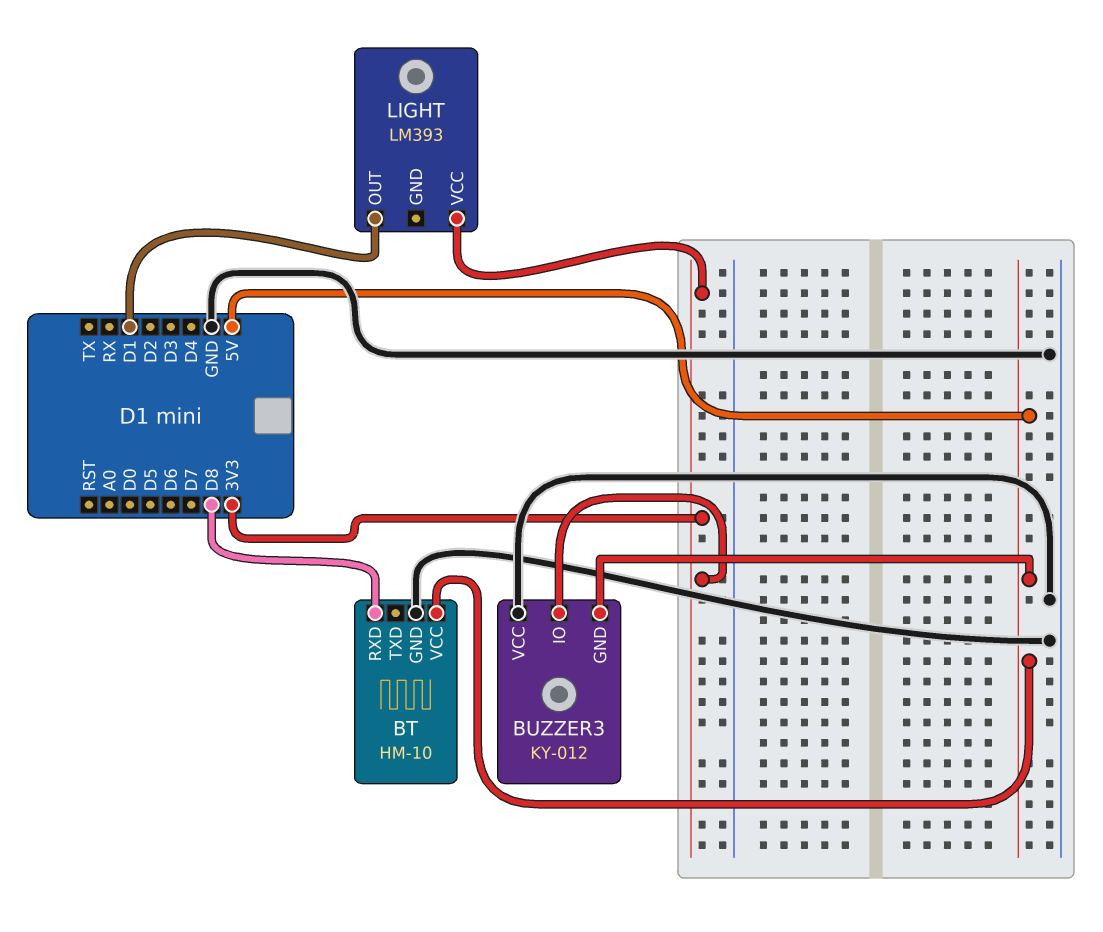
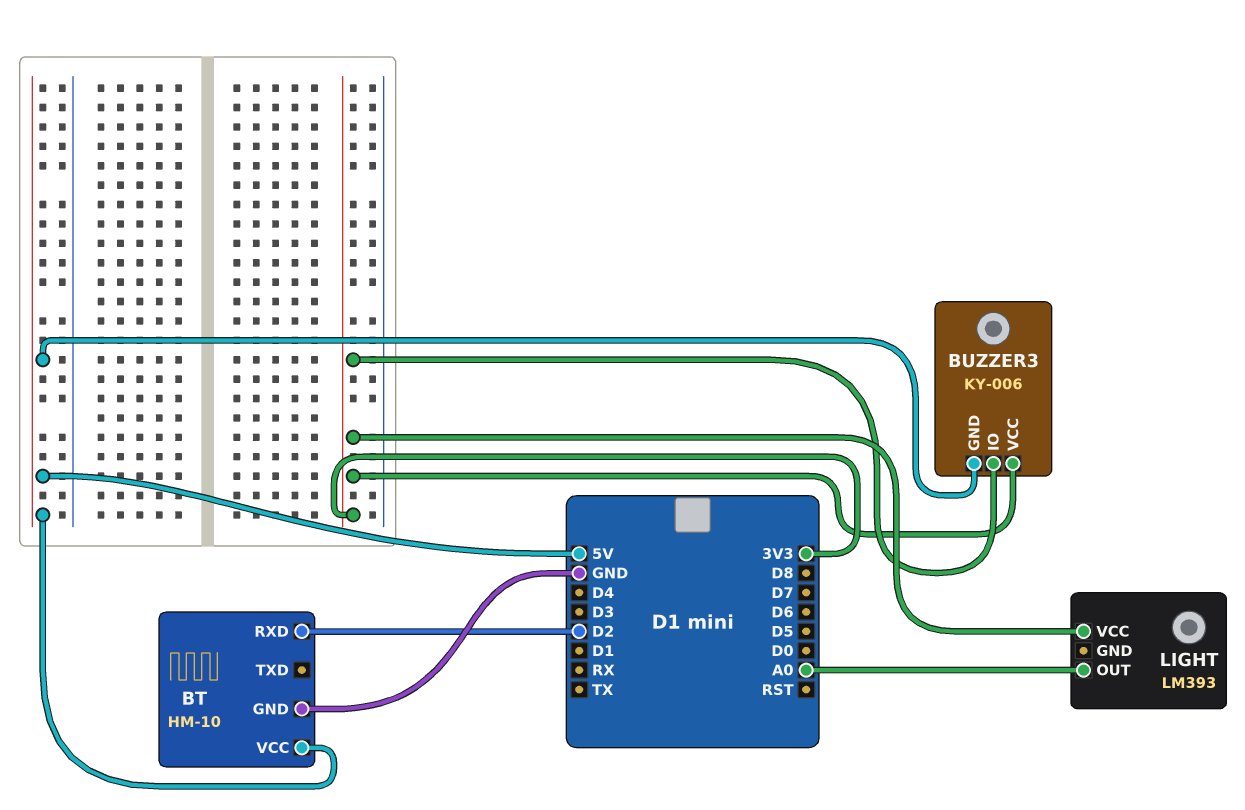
BT pin RXD: D8 -> D2
BUZZER3: KY-012 -> KY-006
BUZZER3 pin VCC: GND -> 3V3
LIGHT pin OUT: D1 -> A0

